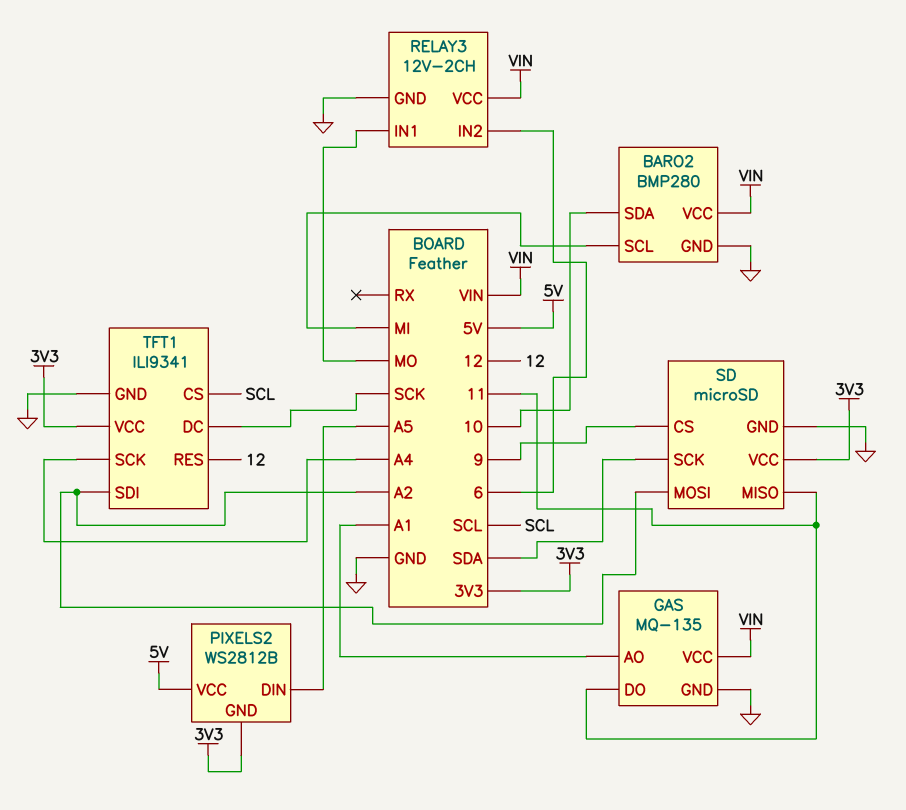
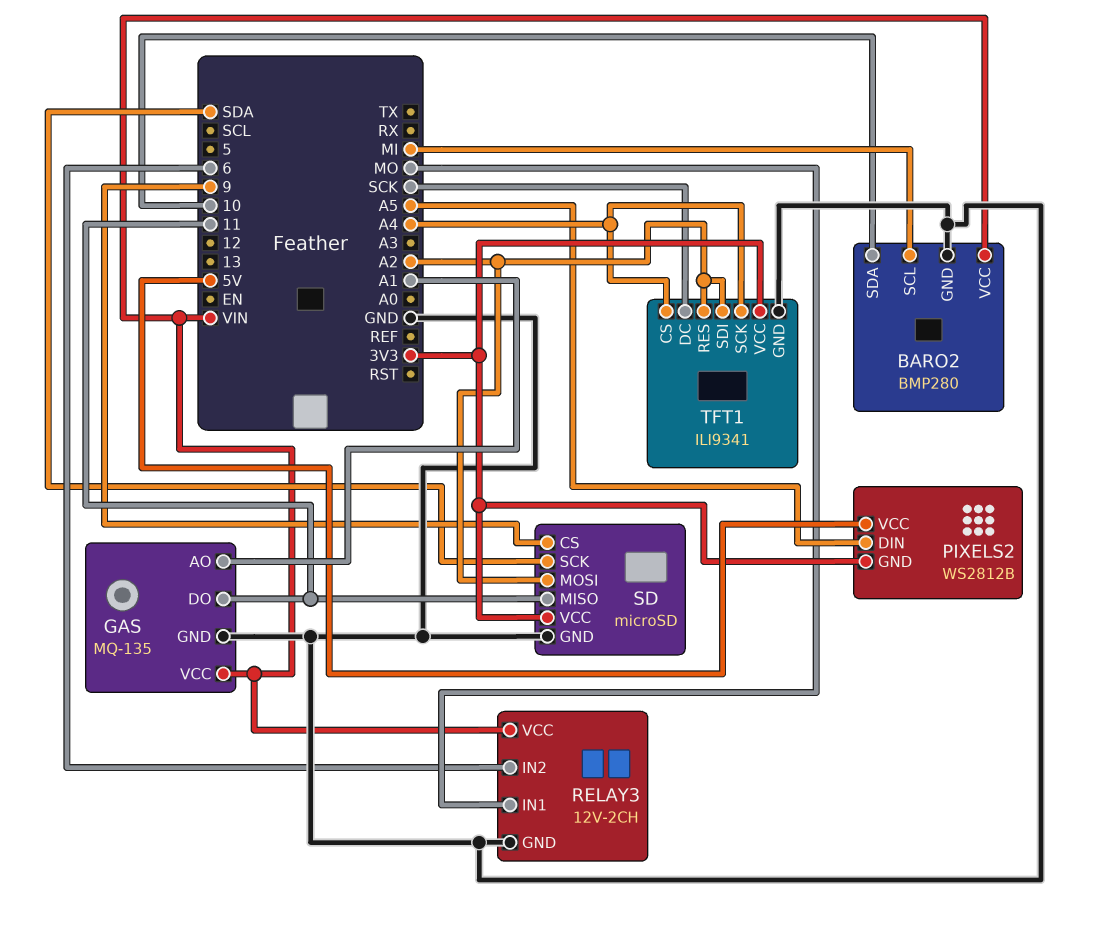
TFT1 pin CS: SCL -> A4
TFT1 pin RES: 12 -> A2

